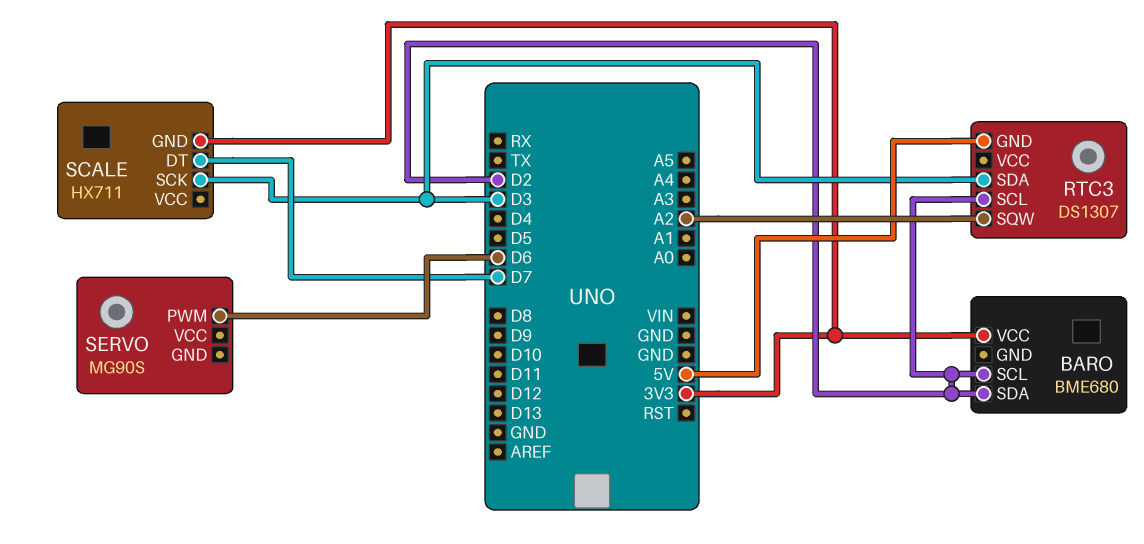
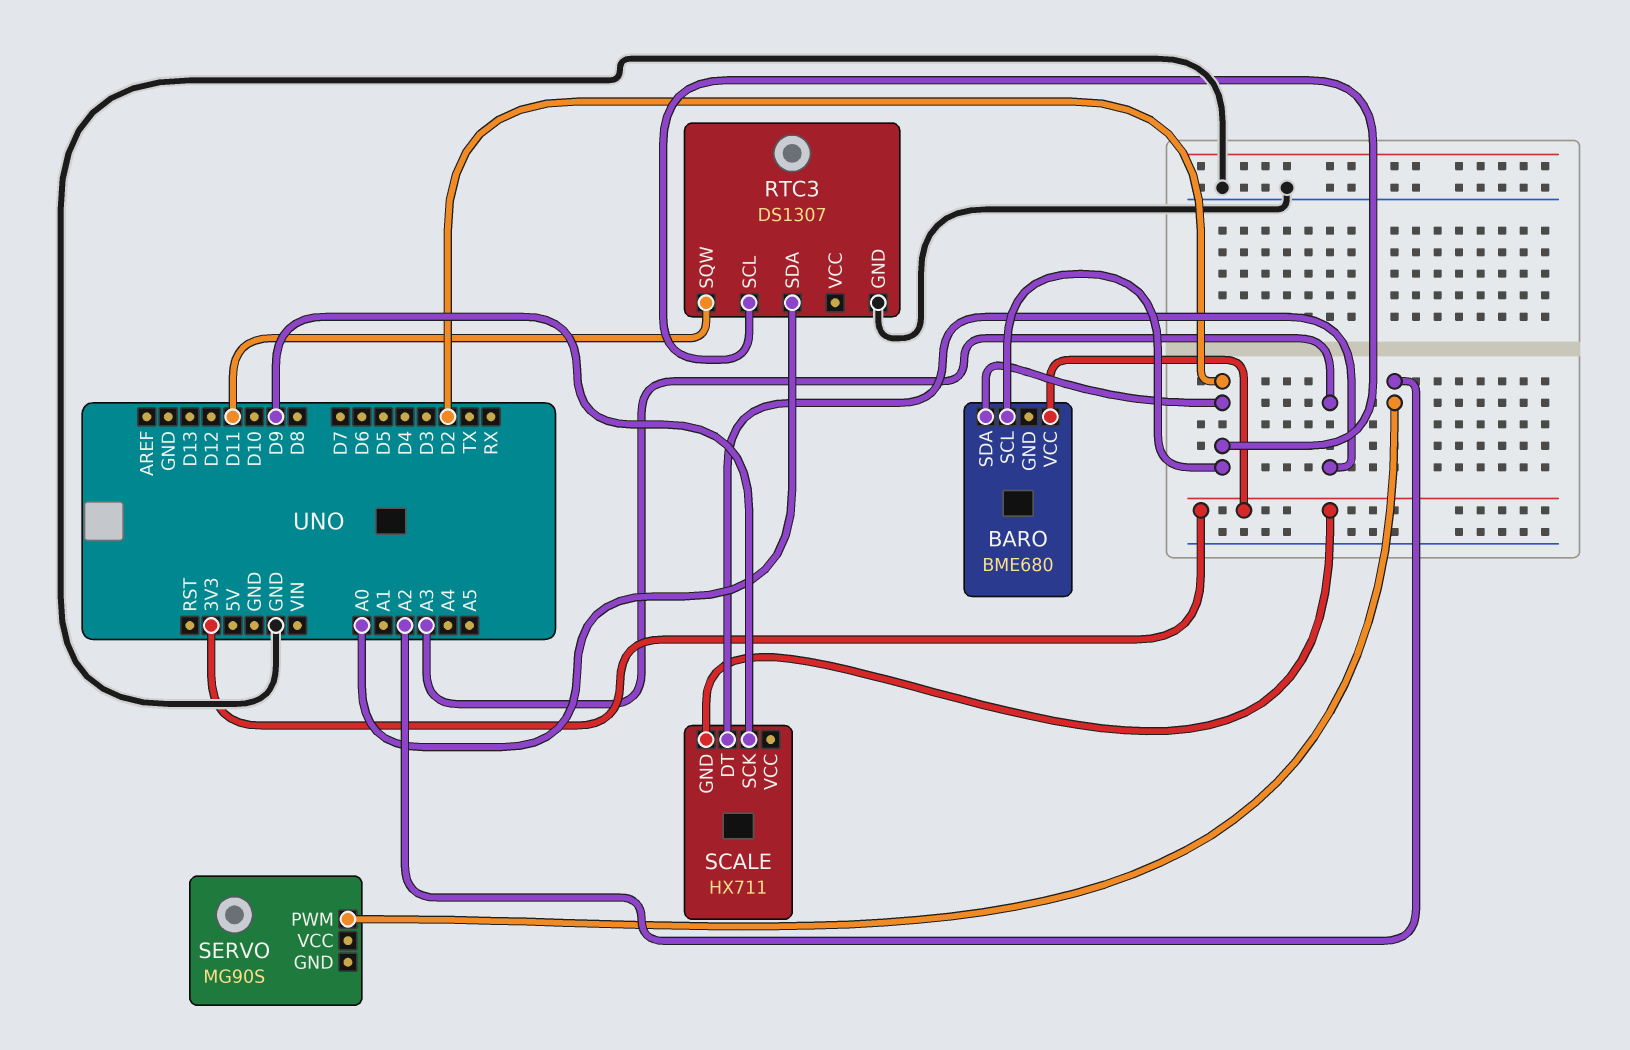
RTC3 pin GND: 5V -> GND
RTC3 pin SDA: D3 -> A0
RTC3 pin SQW: A2 -> D11
SCALE pin DT: D7 -> A3
SCALE pin SCK: D3 -> D9
SERVO pin PWM: D6 -> A2

